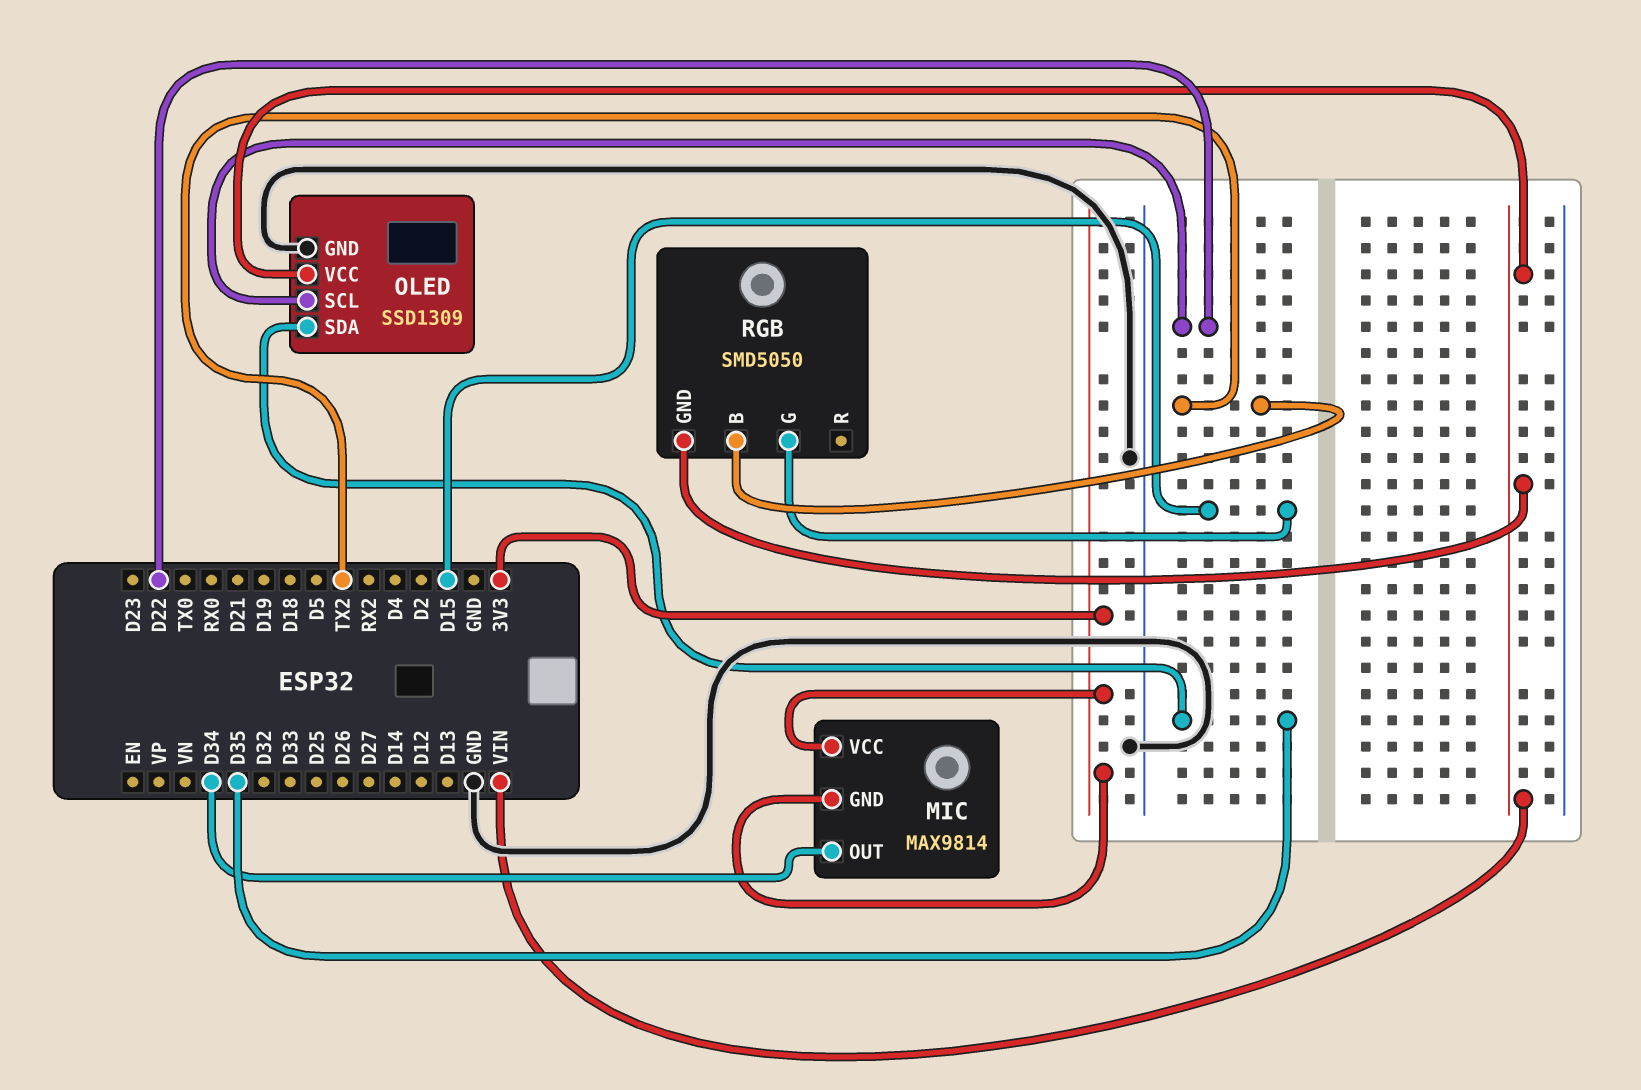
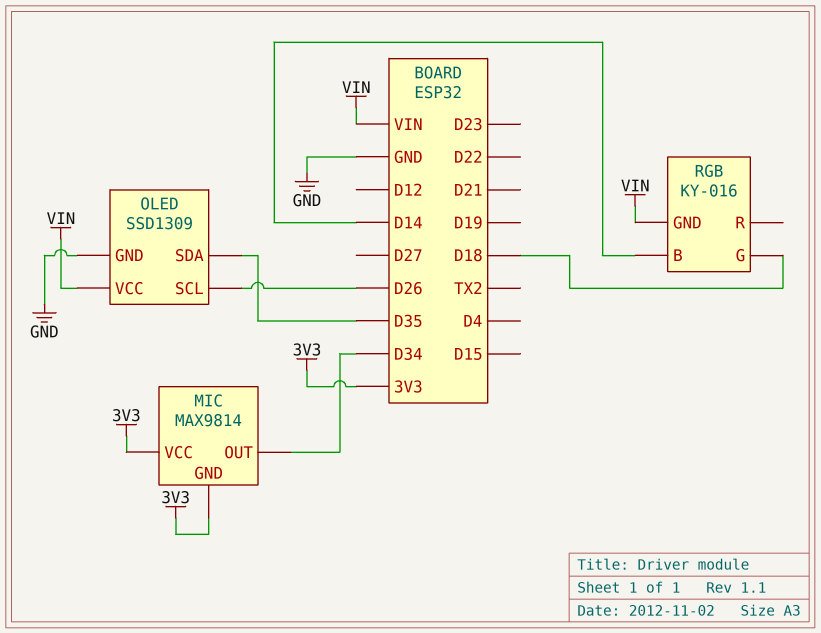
OLED pin SCL: D22 -> D26
RGB: SMD5050 -> KY-016
RGB pin B: TX2 -> D14
RGB pin G: D15 -> D18

